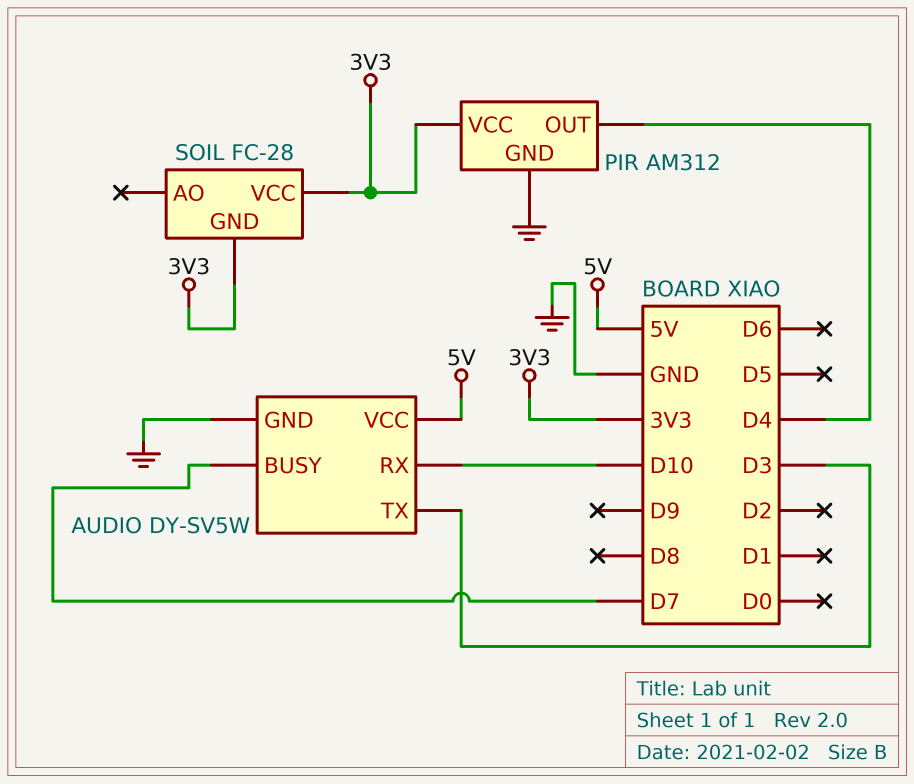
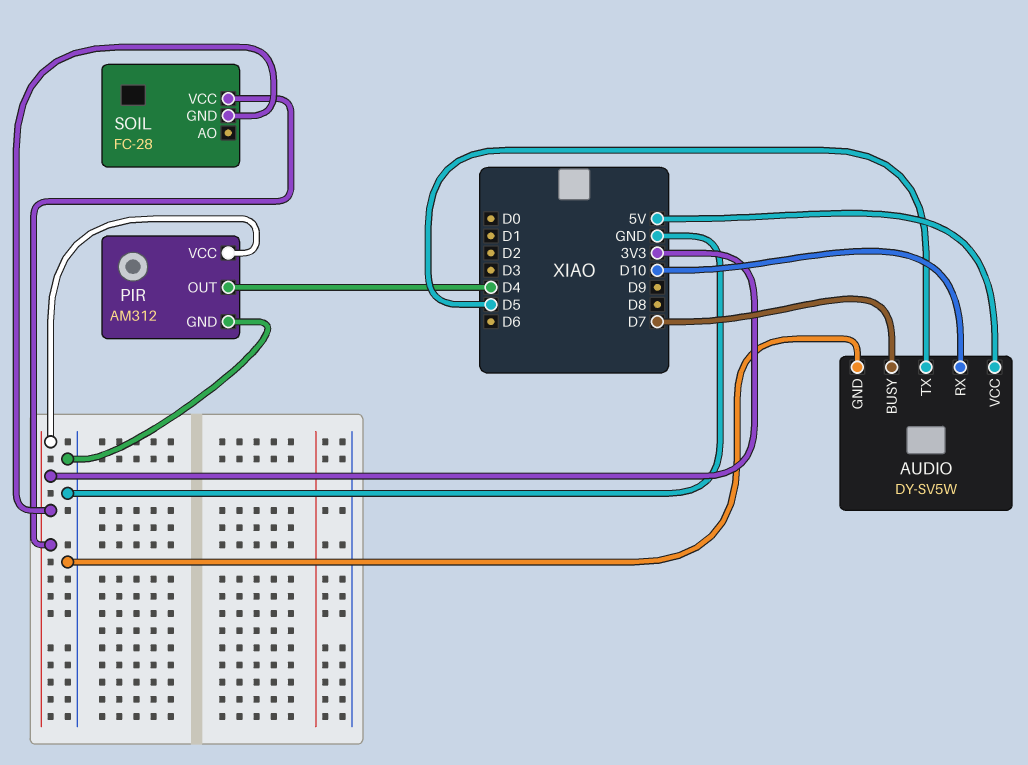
AUDIO pin TX: D3 -> D5

